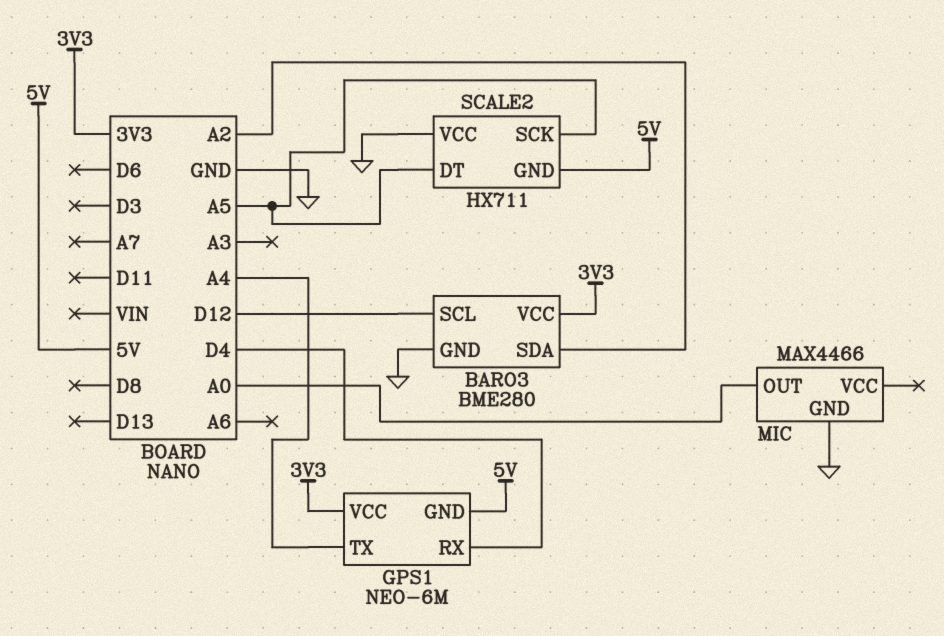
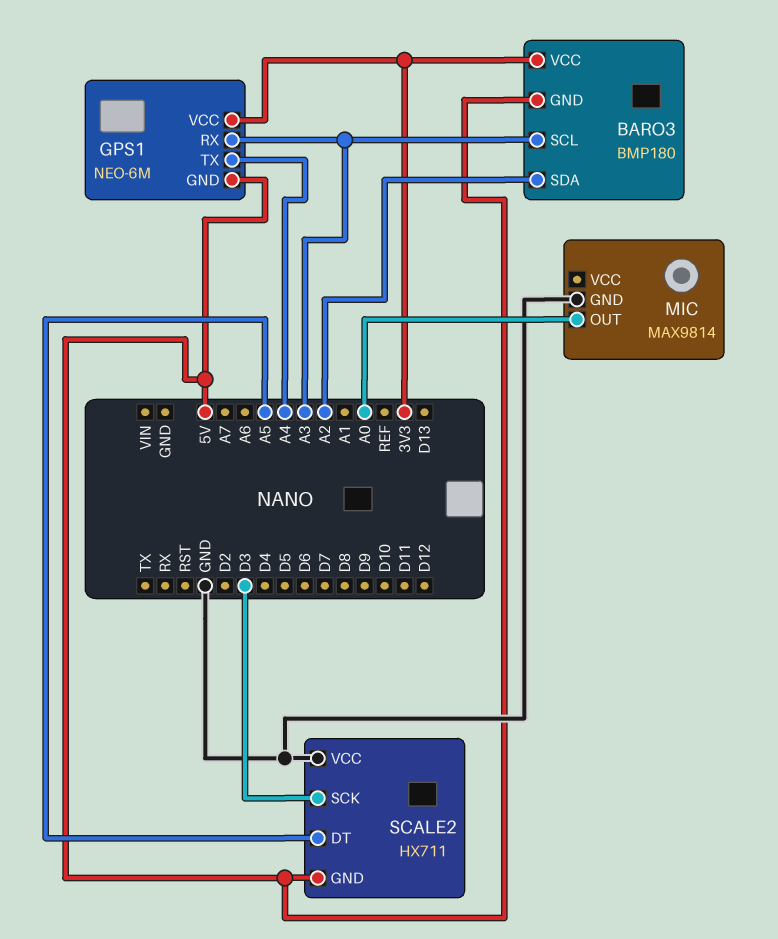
BARO3: BME280 -> BMP180
BARO3 pin GND: GND -> 5V
BARO3 pin SCL: D12 -> A3
GPS1 pin RX: D4 -> A3
MIC: MAX4466 -> MAX9814
SCALE2 pin SCK: A5 -> D3

